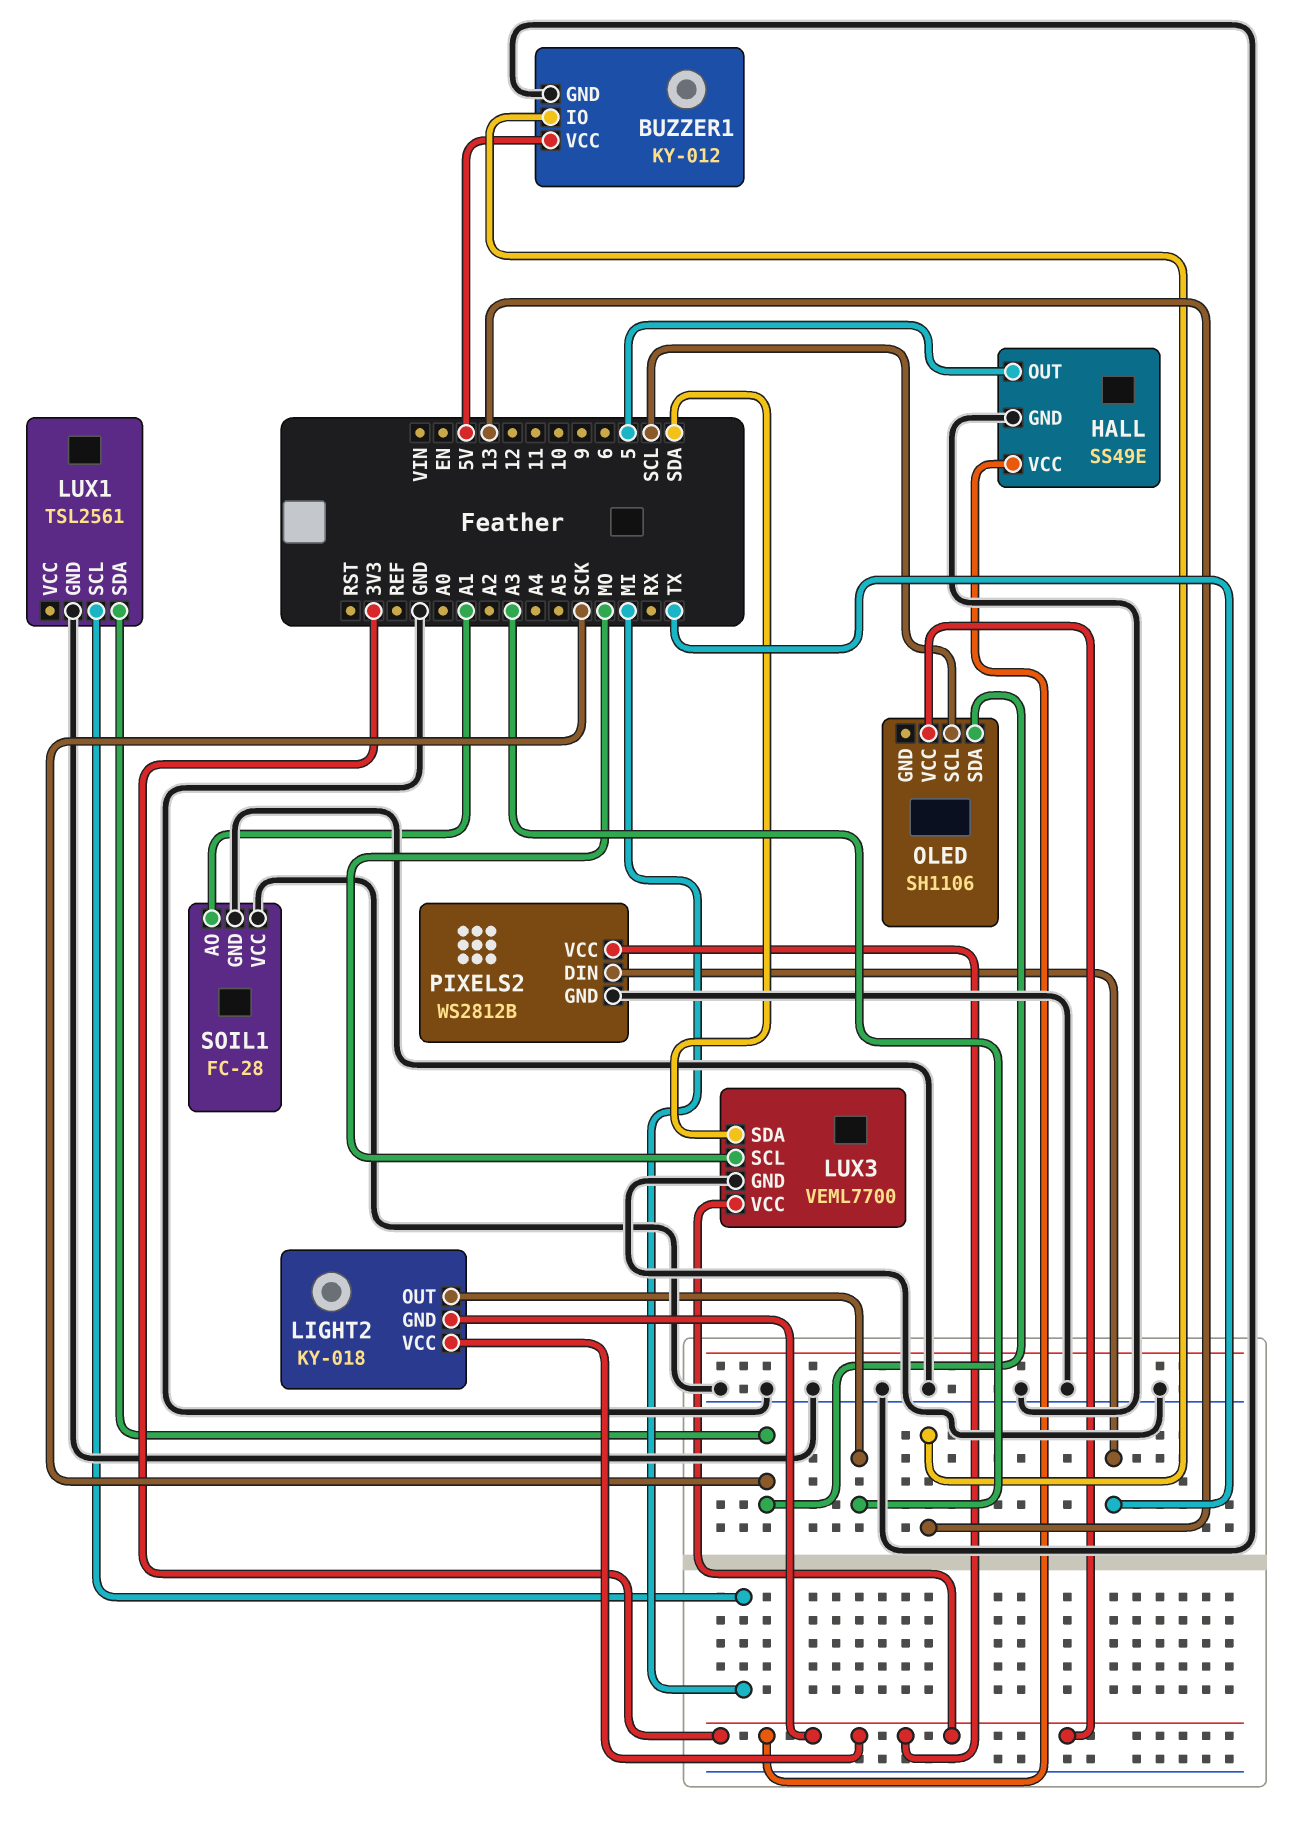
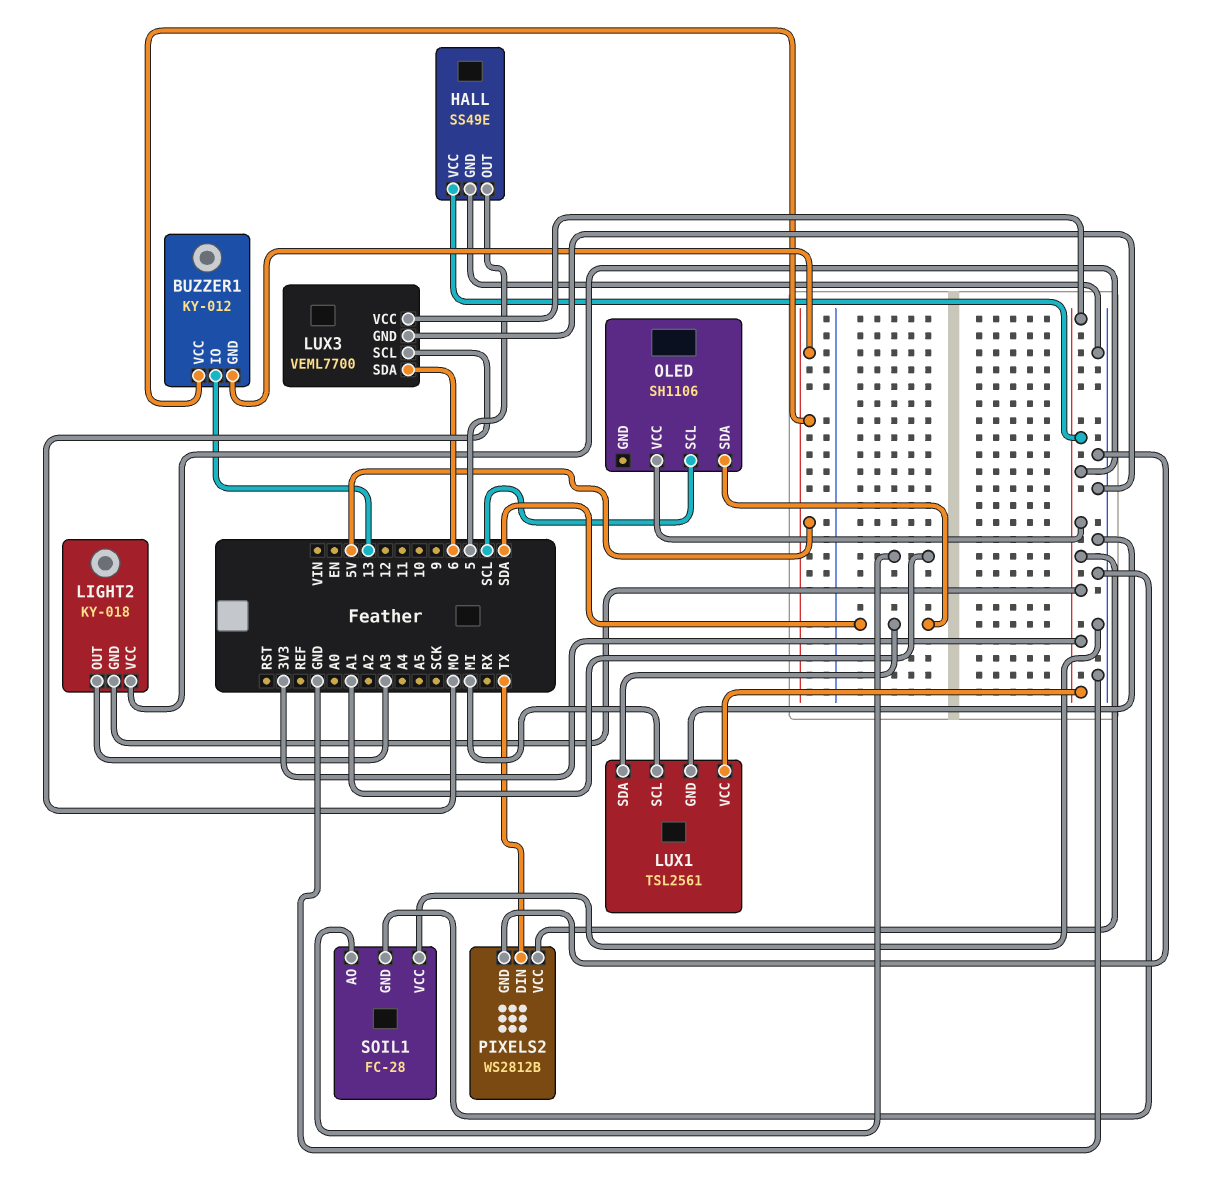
BUZZER1 pin GND: GND -> 5V
LUX1 pin SDA: SCK -> SDA
LUX1 pin VCC: none -> 3V3
LUX3 pin SDA: SDA -> 6
OLED pin SDA: SCK -> SDA

